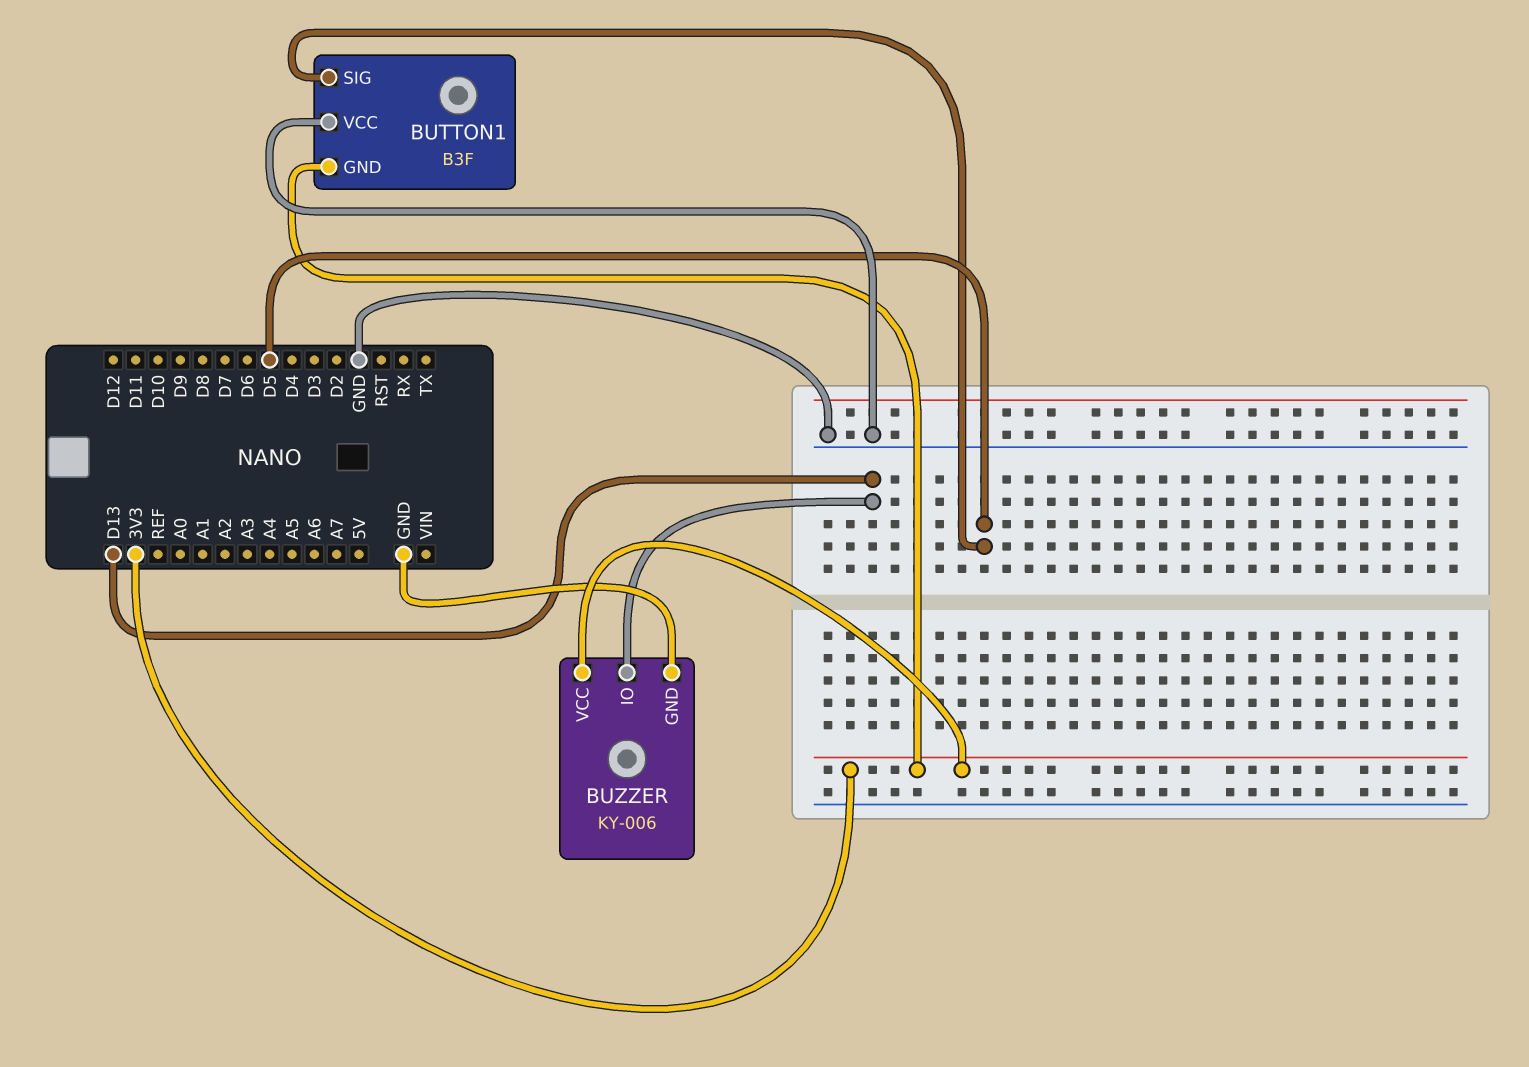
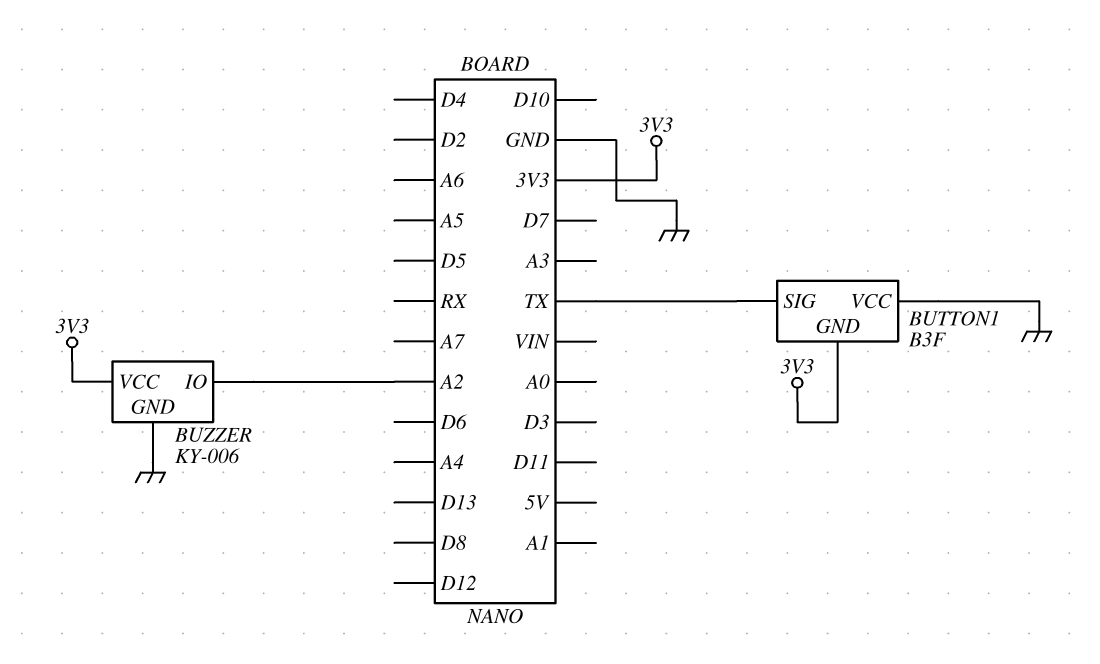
BUTTON1 pin SIG: D5 -> TX
BUZZER pin IO: D13 -> A2

